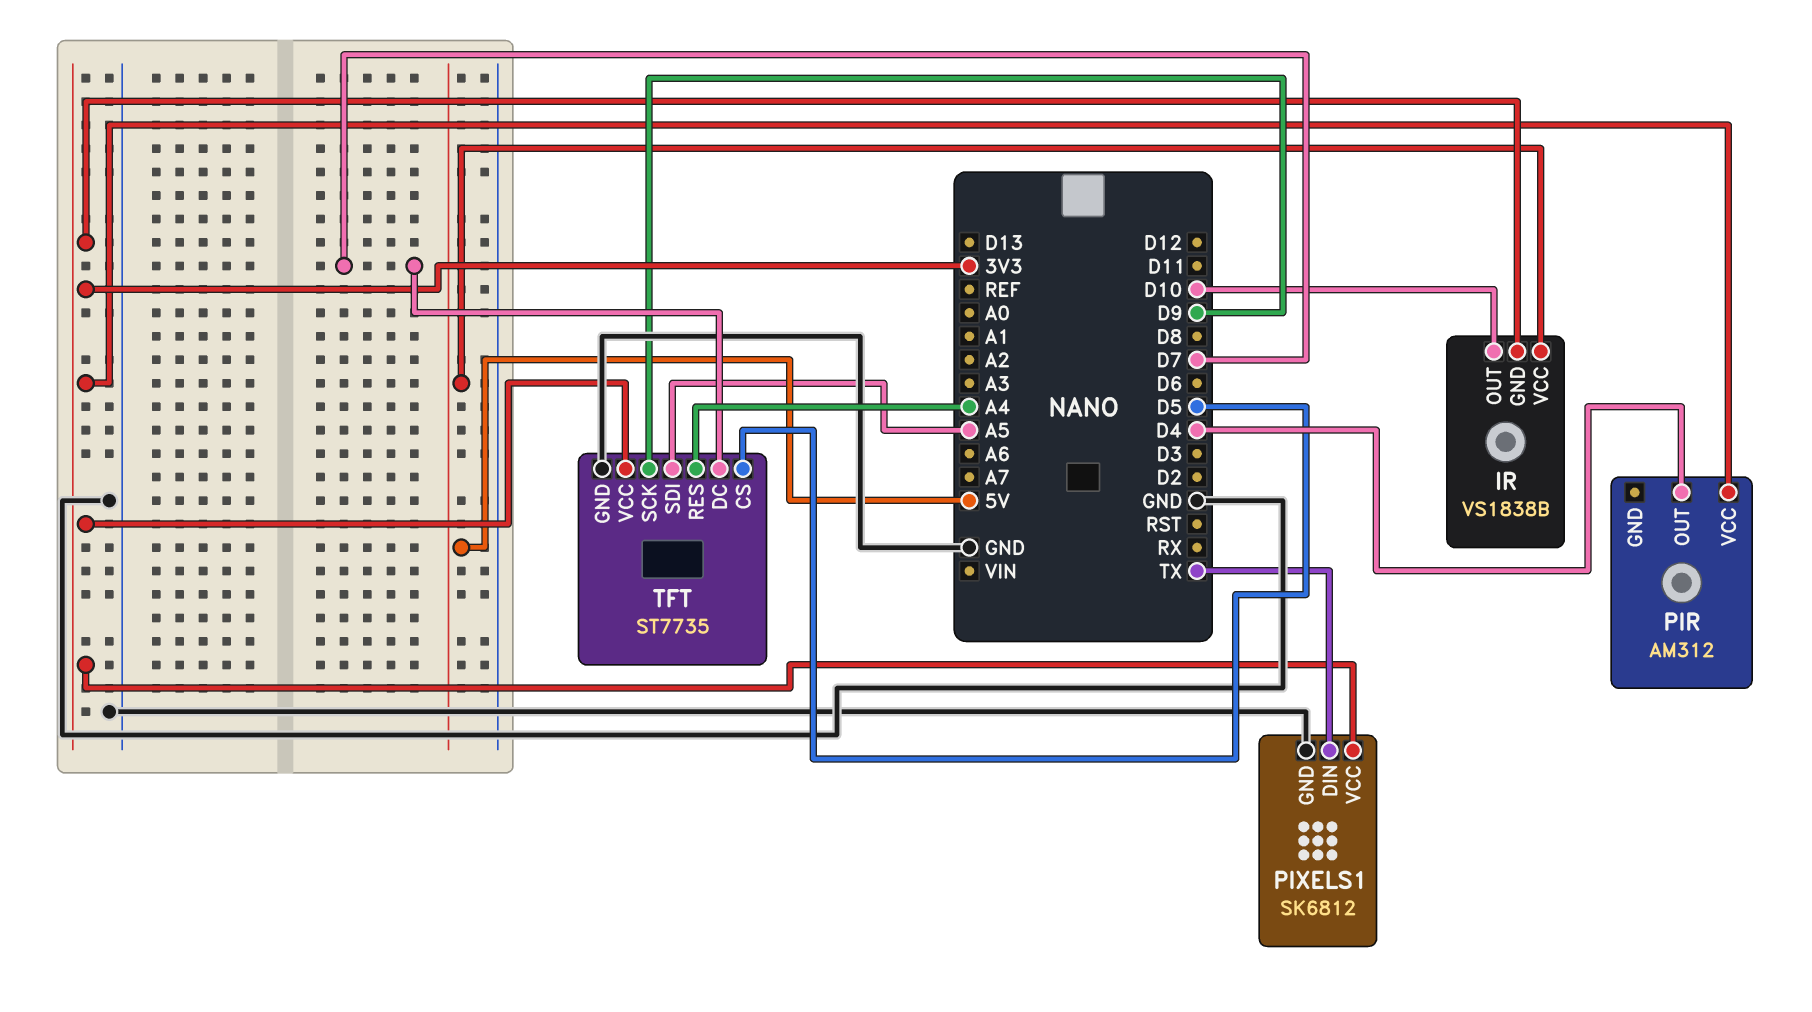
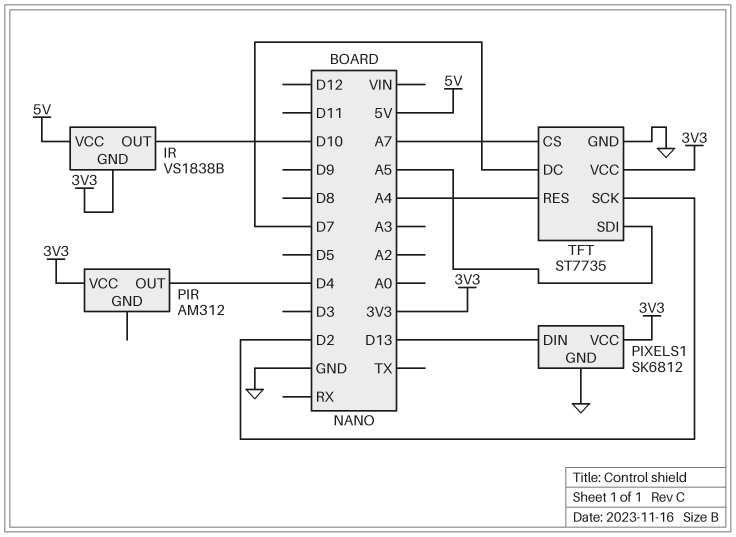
PIXELS1 pin DIN: TX -> D13
TFT pin CS: D5 -> A7
TFT pin SCK: D9 -> D2

